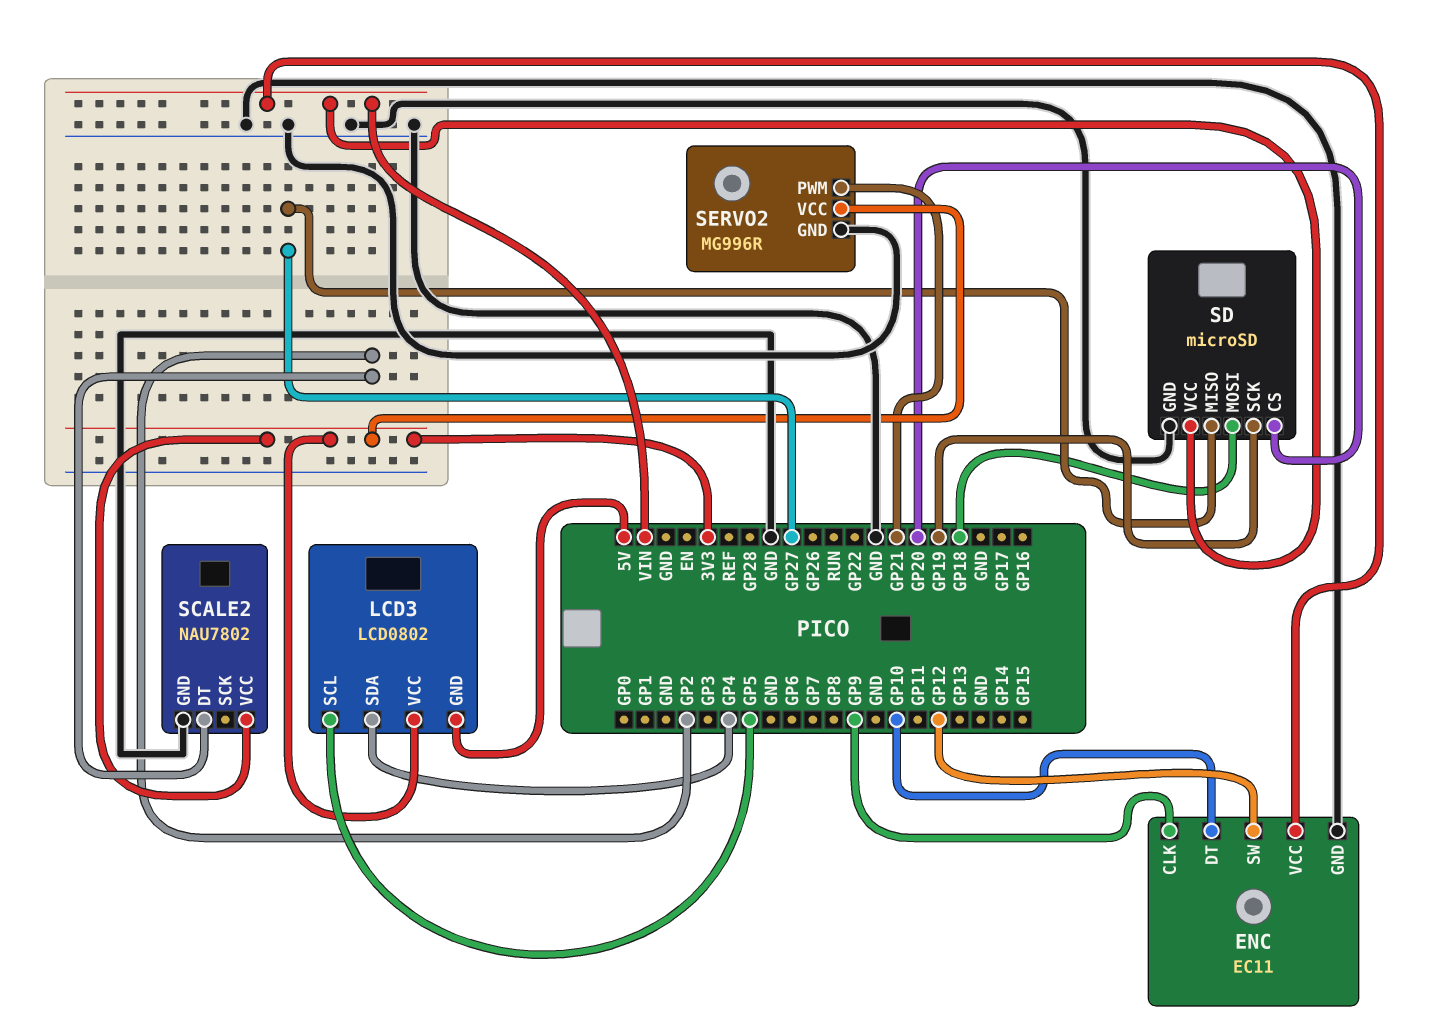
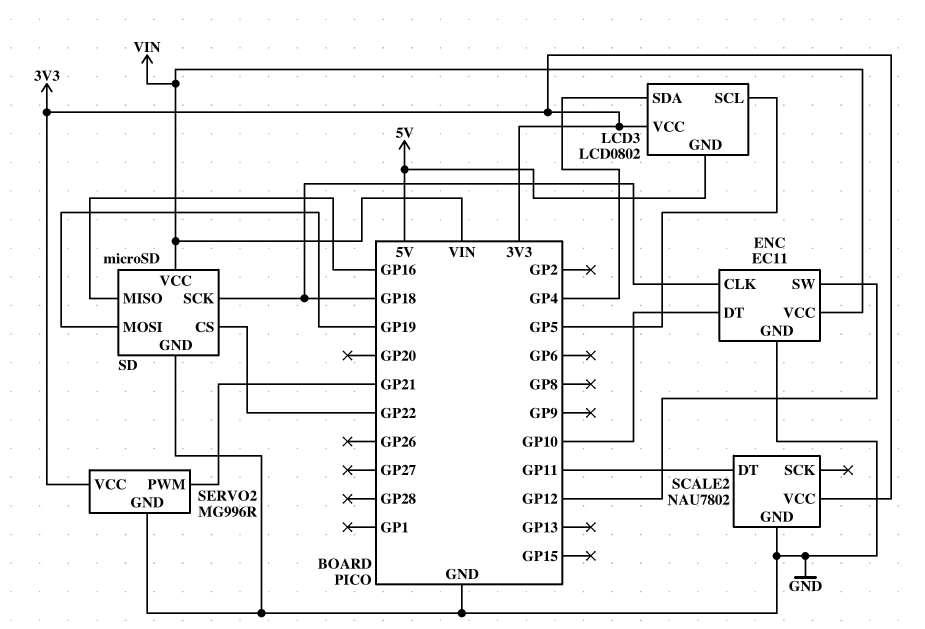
ENC pin CLK: GP9 -> GP18
SCALE2 pin DT: GP2 -> GP11
SD pin CS: GP20 -> GP22
SD pin MISO: GP27 -> GP16
SD pin MOSI: GP18 -> GP19
SD pin SCK: GP19 -> GP18

